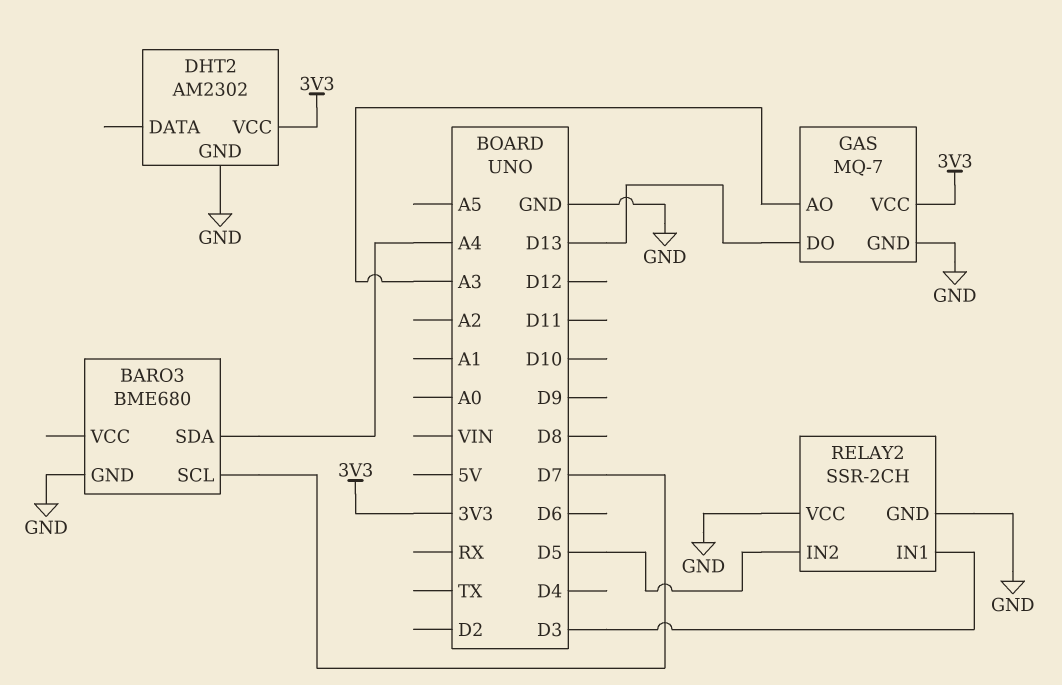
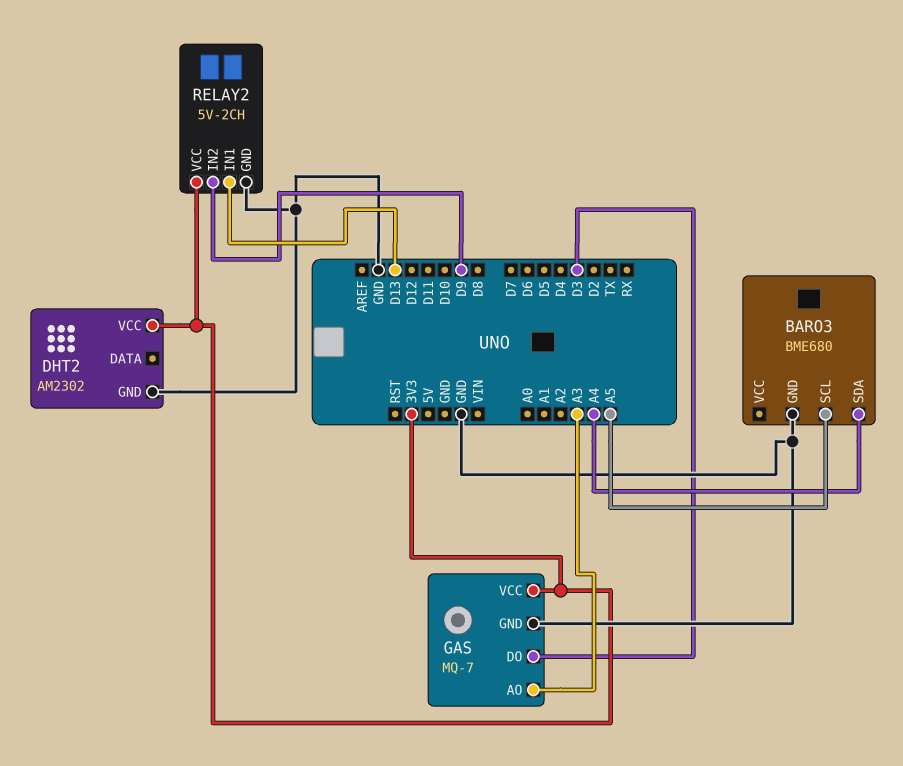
BARO3 pin SCL: D7 -> A5
GAS pin DO: D13 -> D3
RELAY2: SSR-2CH -> 5V-2CH
RELAY2 pin IN1: D3 -> D13
RELAY2 pin IN2: D5 -> D9
RELAY2 pin VCC: GND -> 3V3

